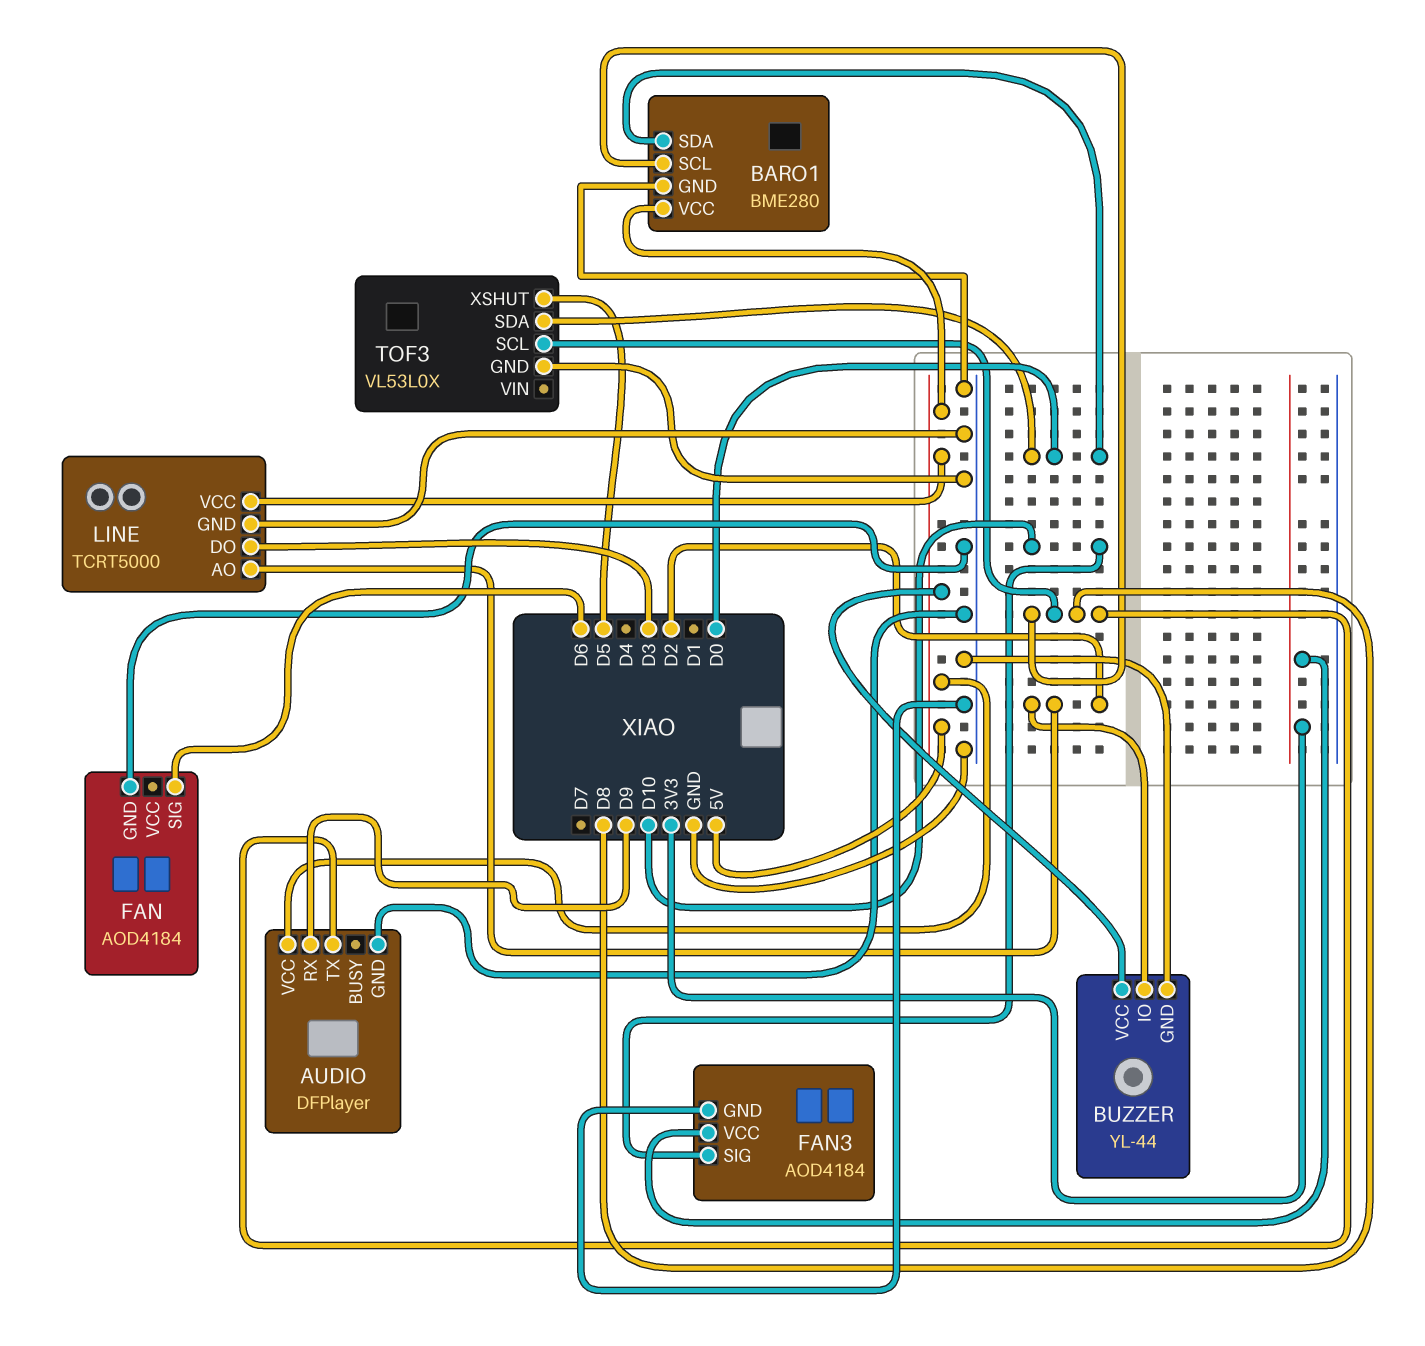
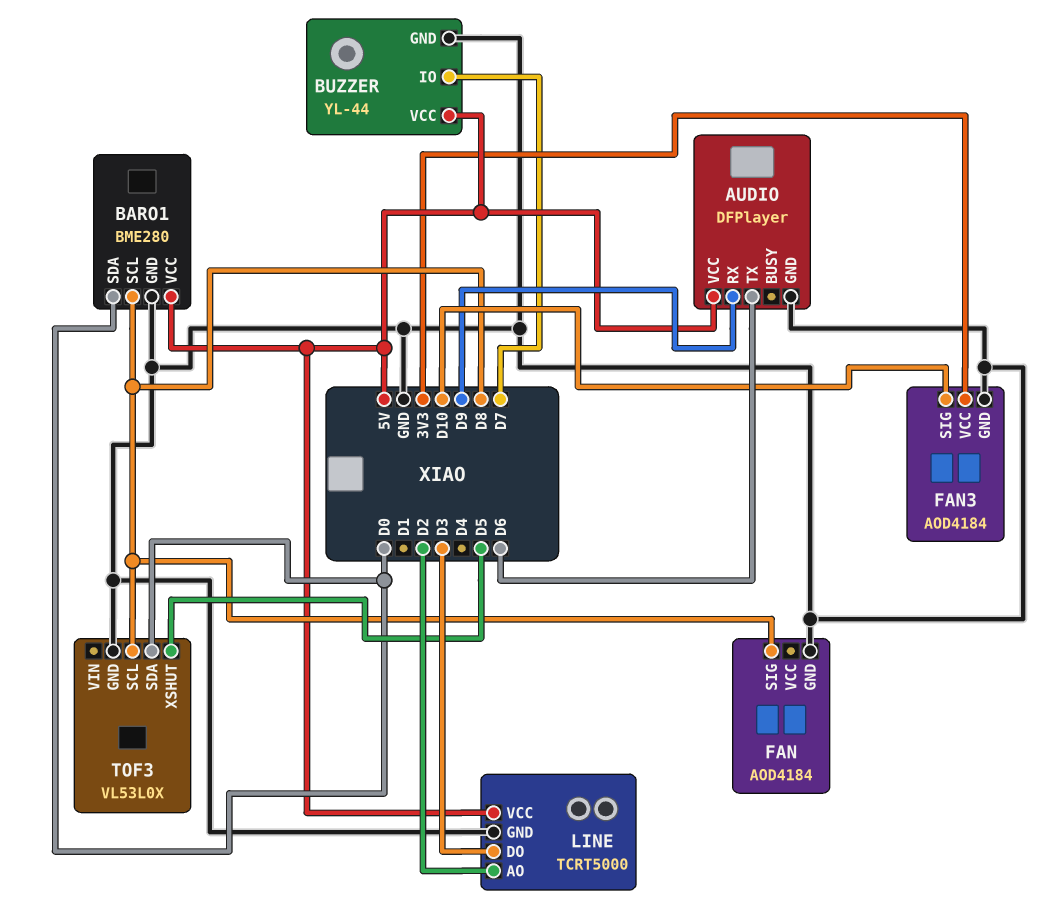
AUDIO pin TX: D8 -> D6
BUZZER pin IO: D2 -> D7
FAN pin SIG: D6 -> D8

